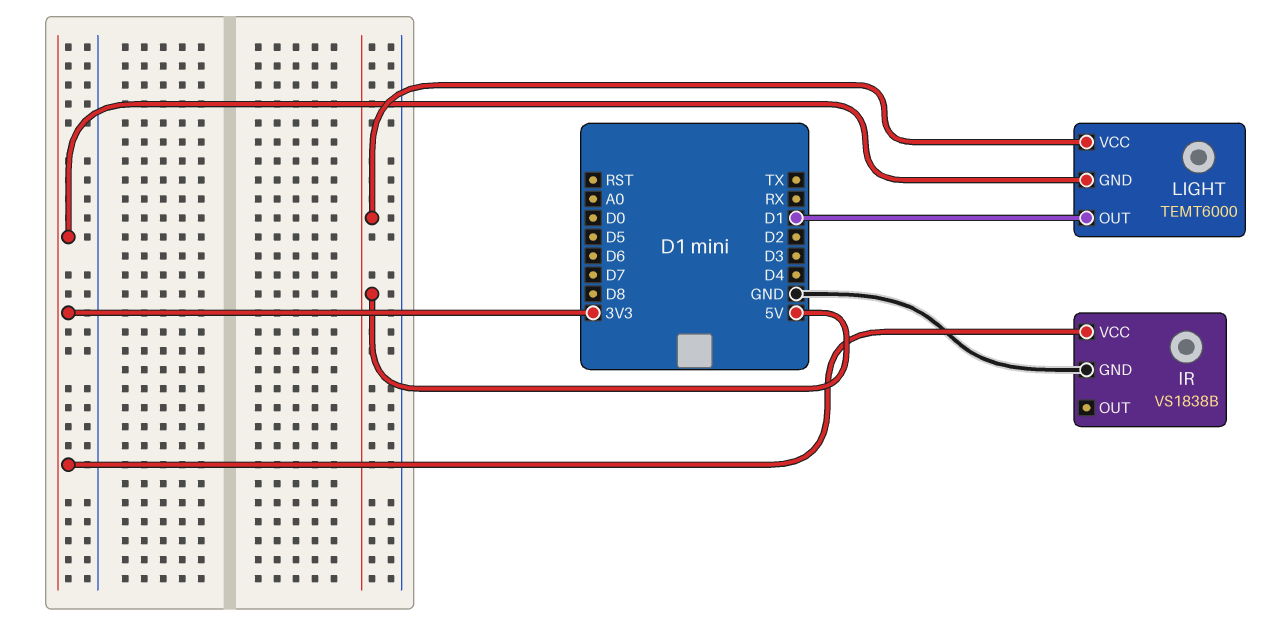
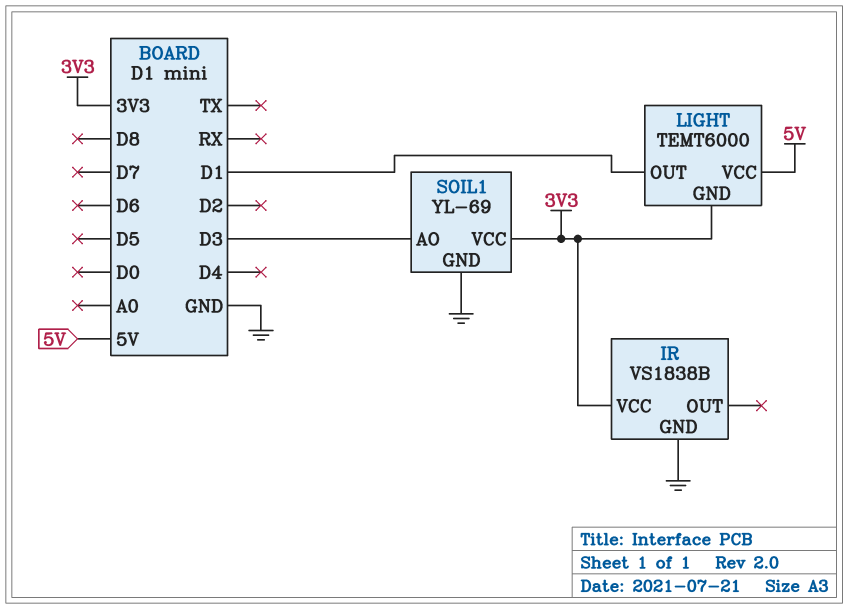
SOIL1: none -> YL-69
SOIL1 pin AO: none -> D3
SOIL1 pin GND: none -> GND
SOIL1 pin VCC: none -> 3V3

